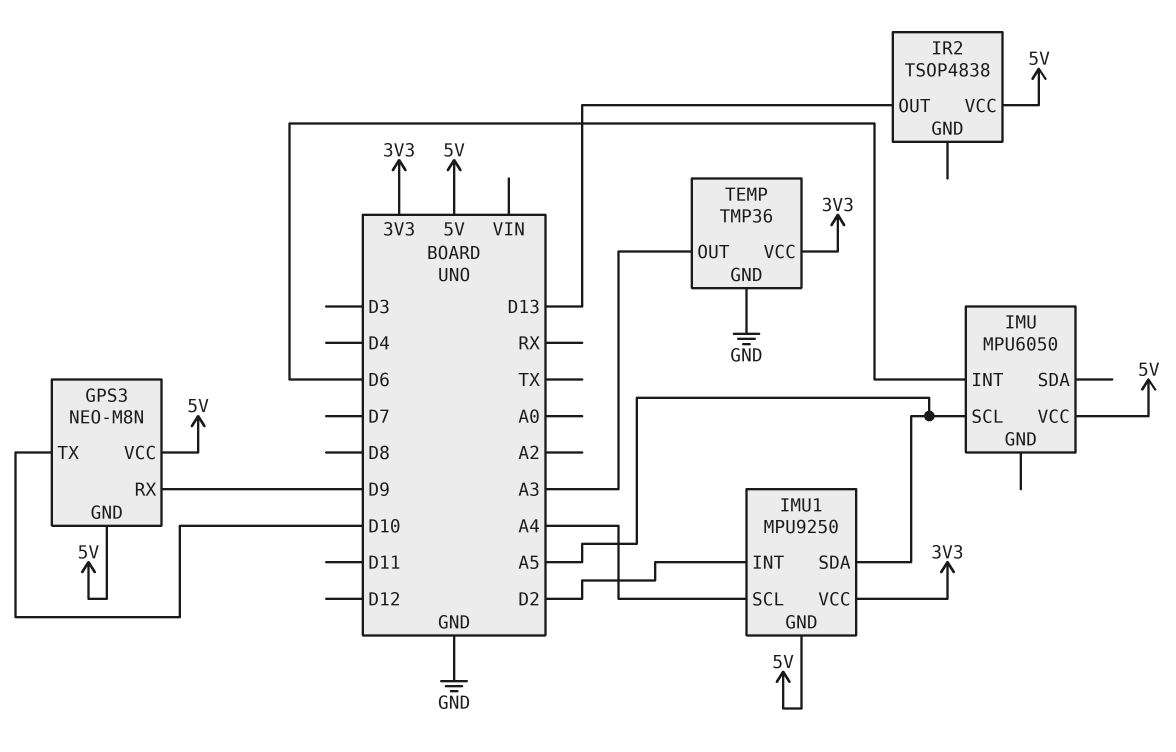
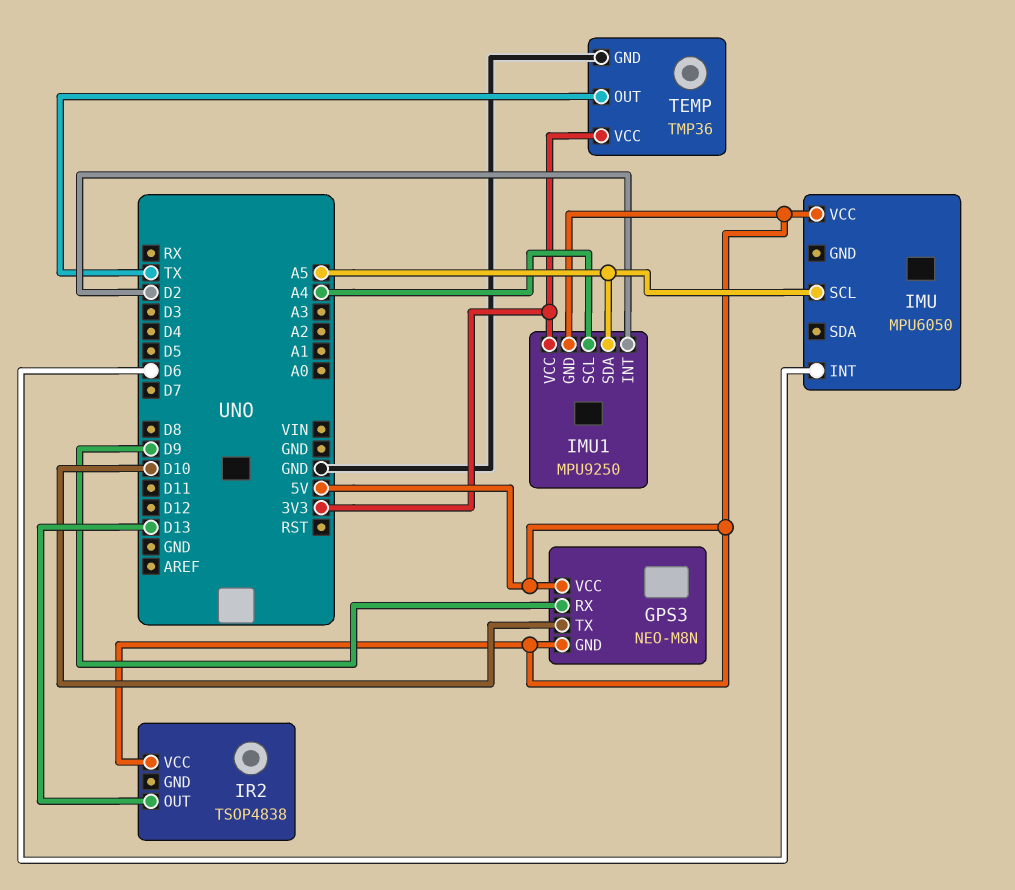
TEMP pin OUT: A3 -> TX

